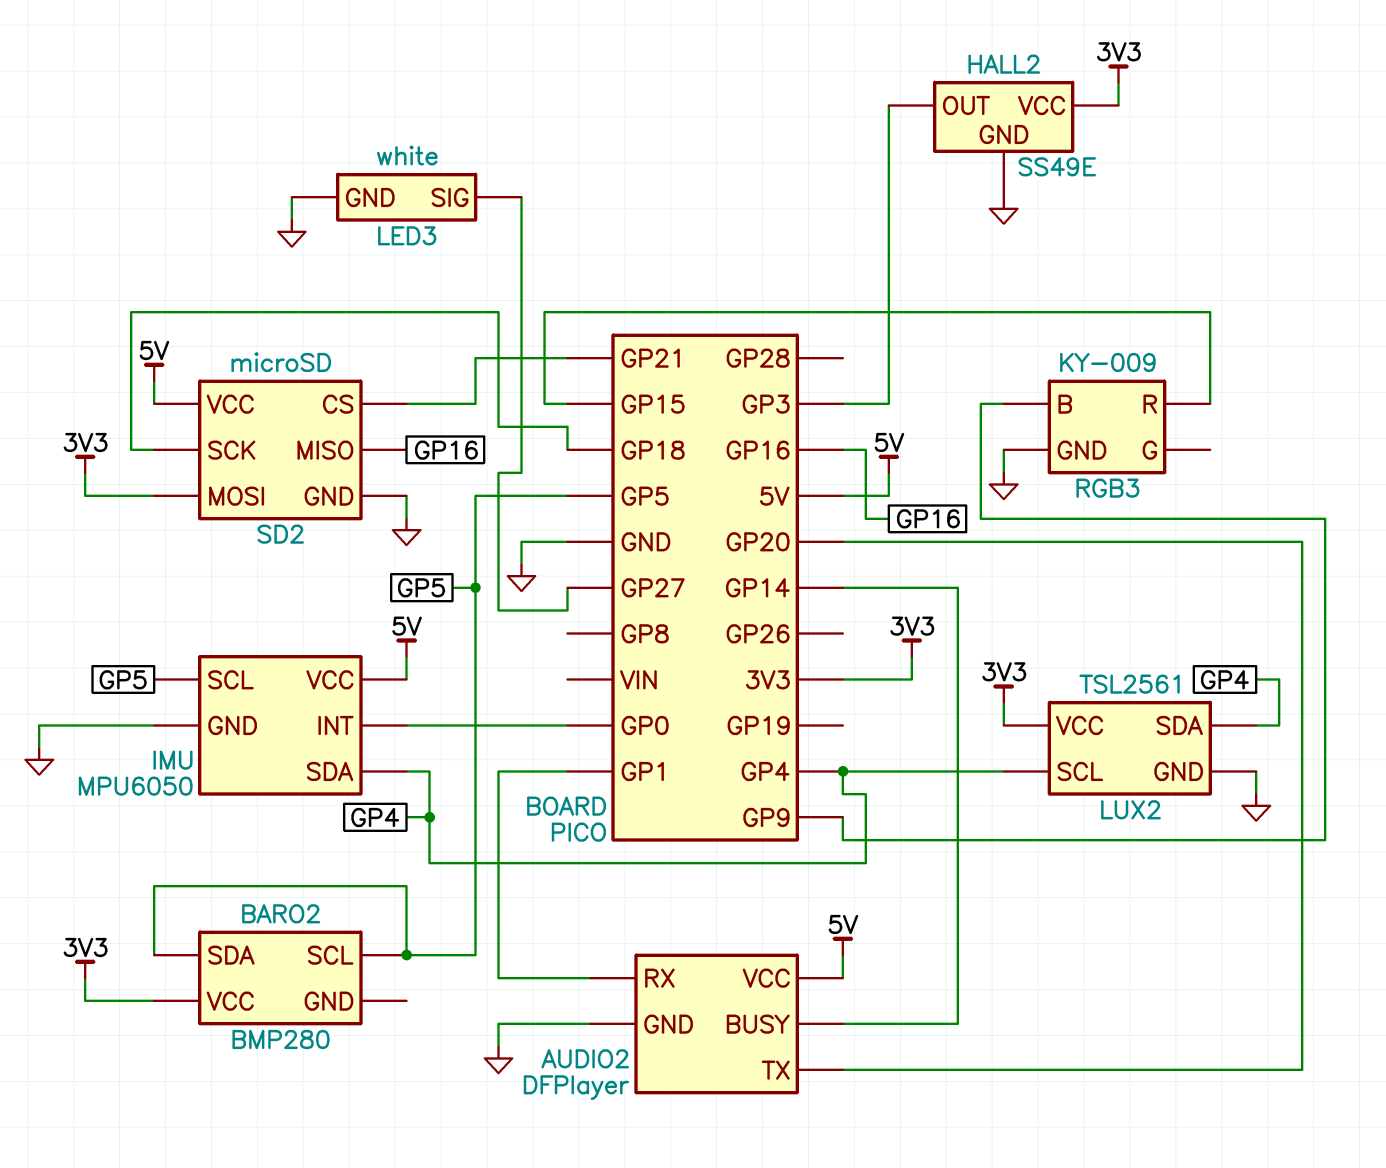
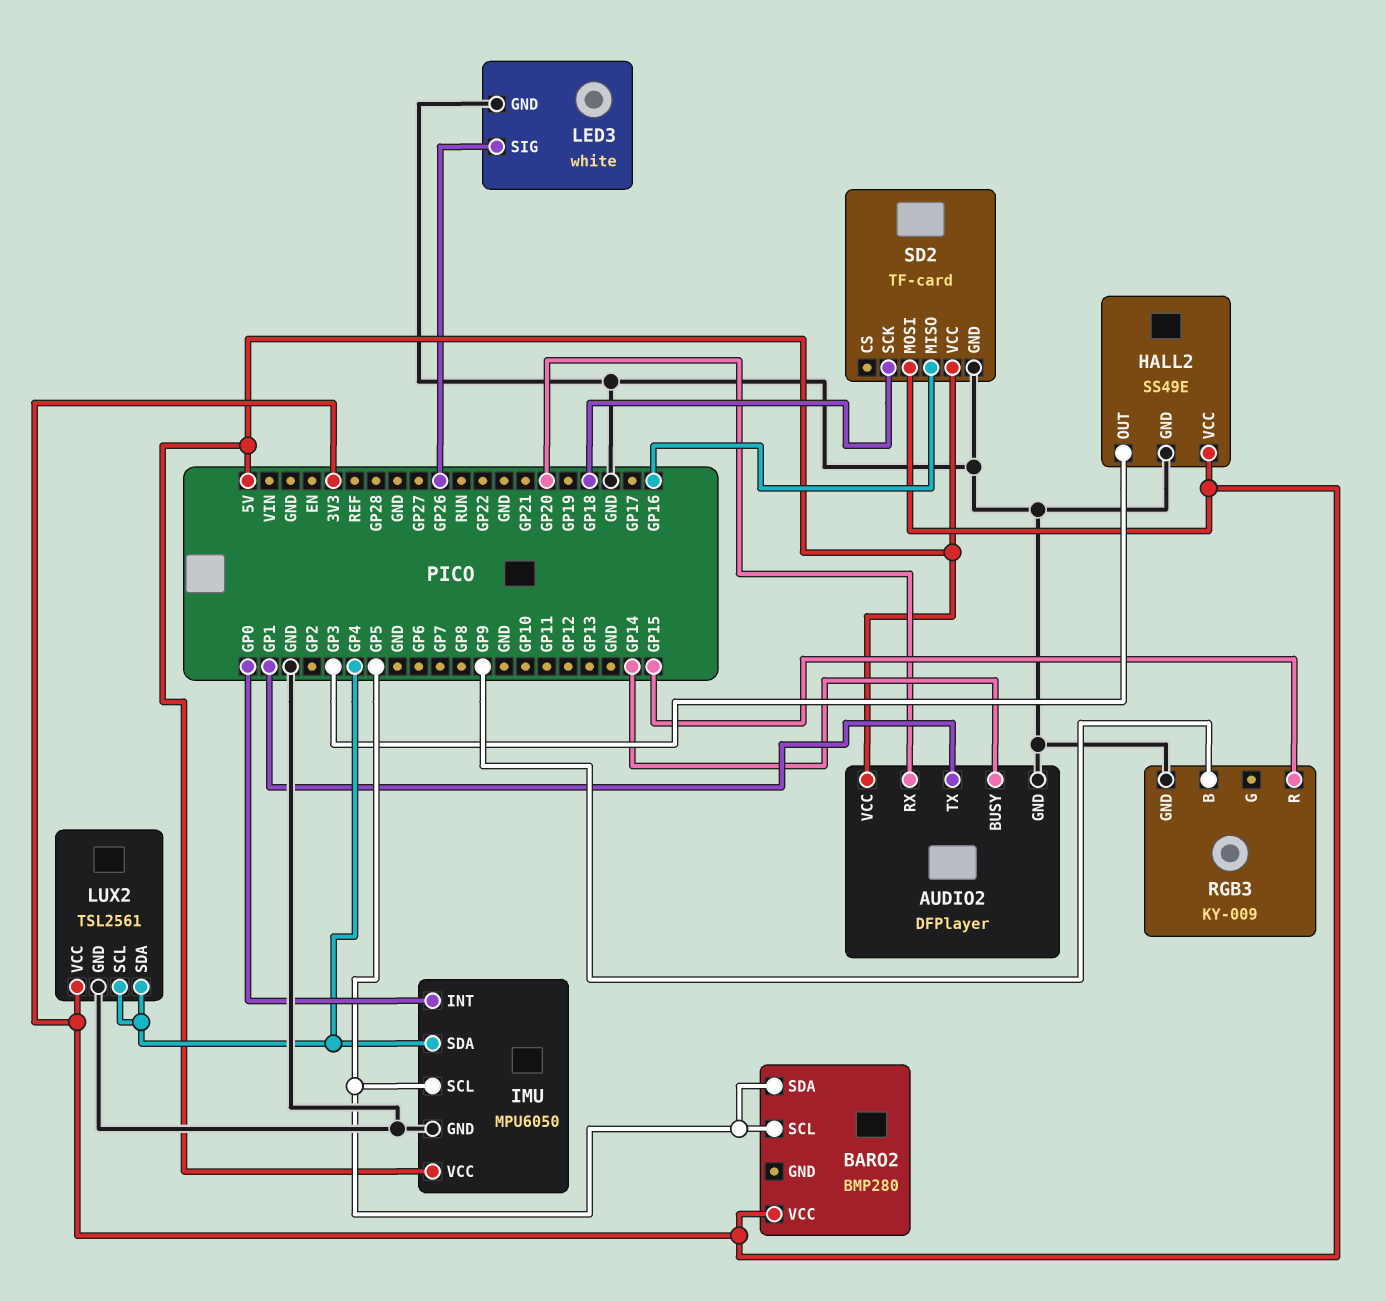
AUDIO2 pin RX: GP1 -> GP20
AUDIO2 pin TX: GP20 -> GP1
LED3 pin SIG: GP27 -> GP26
SD2: microSD -> TF-card
SD2 pin CS: GP21 -> none

